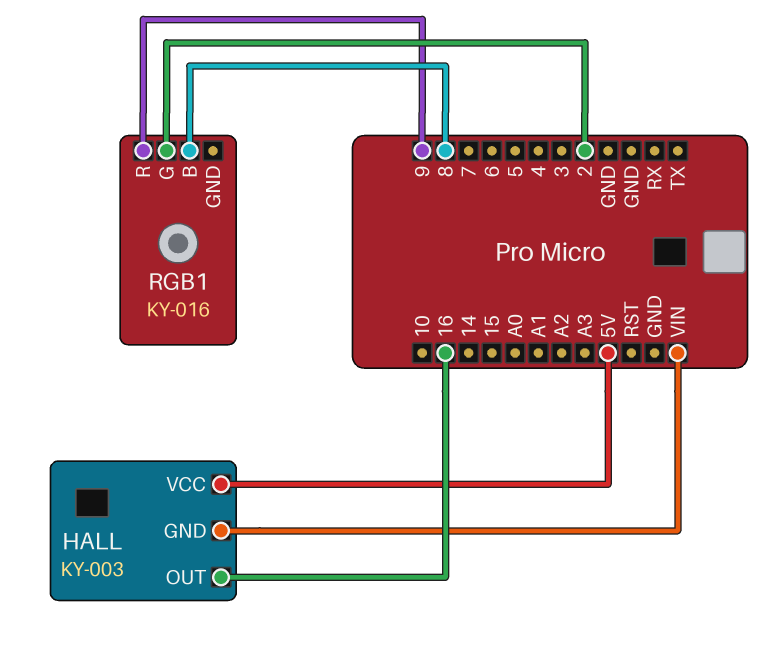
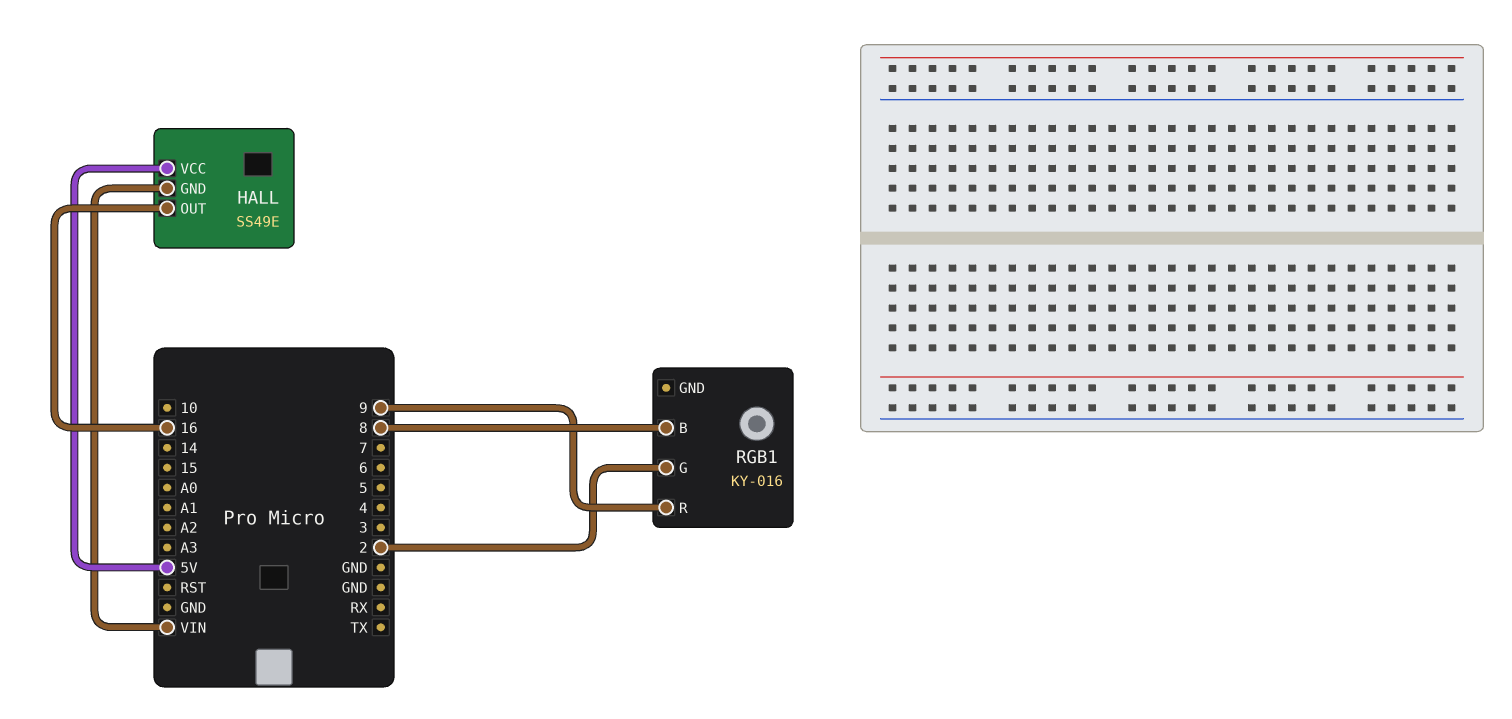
HALL: KY-003 -> SS49E

